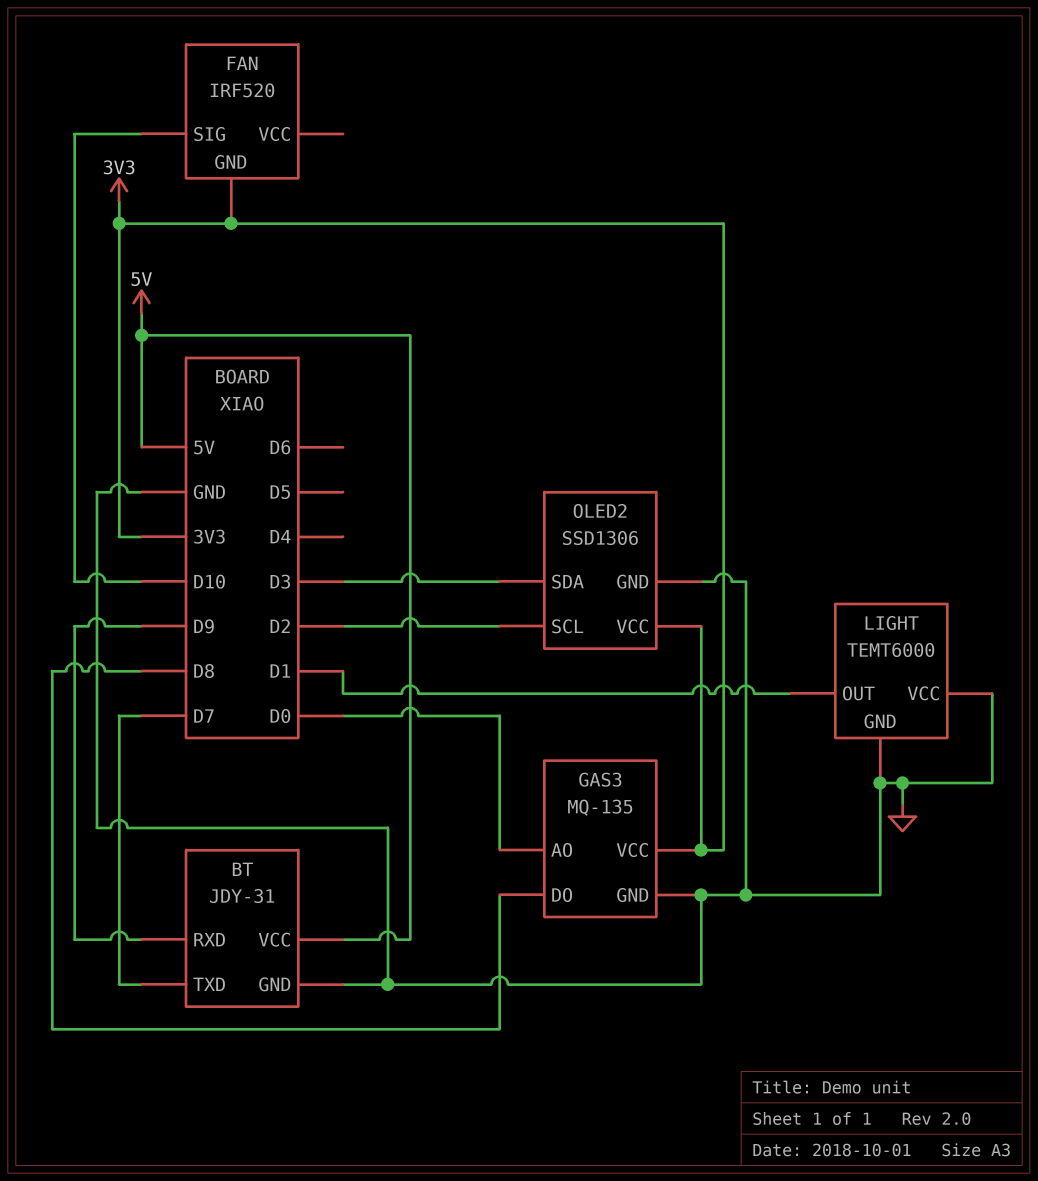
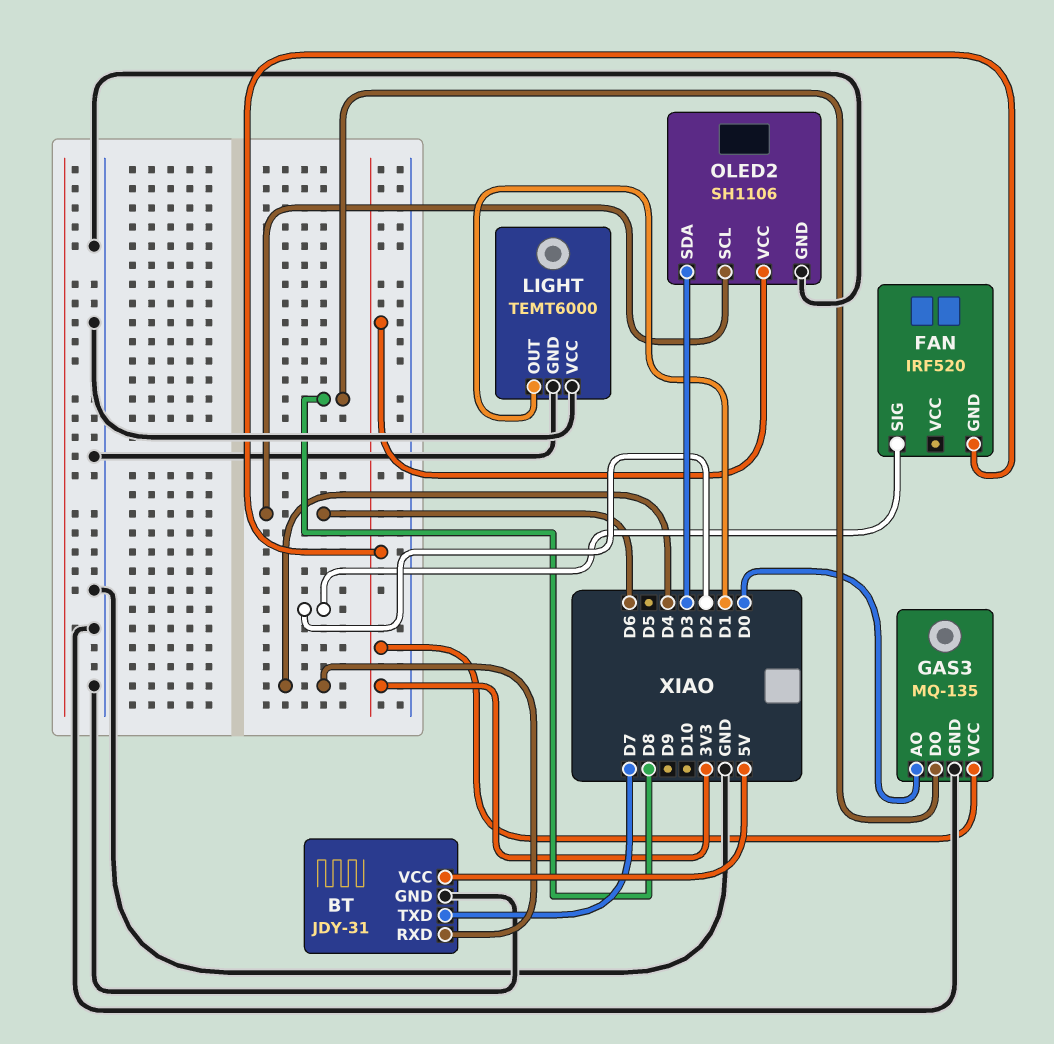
BT pin RXD: D9 -> D4
FAN pin SIG: D10 -> D2
OLED2: SSD1306 -> SH1106
OLED2 pin SCL: D2 -> D6

